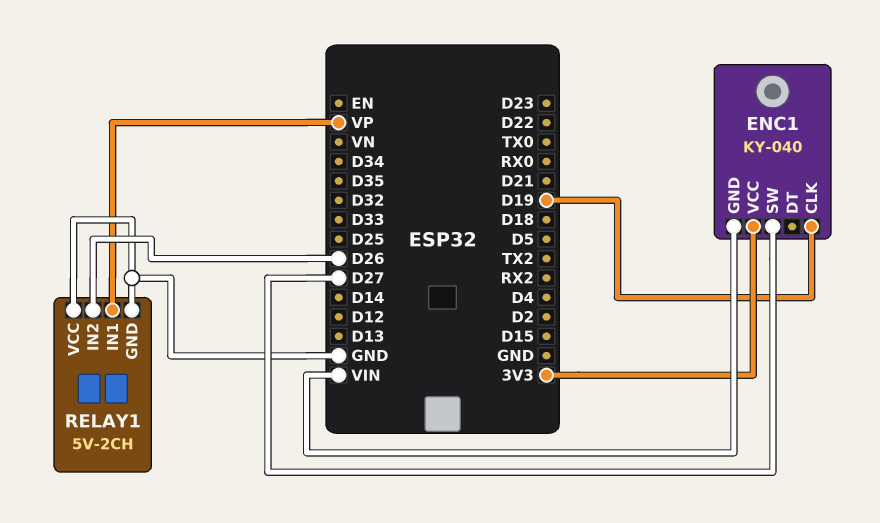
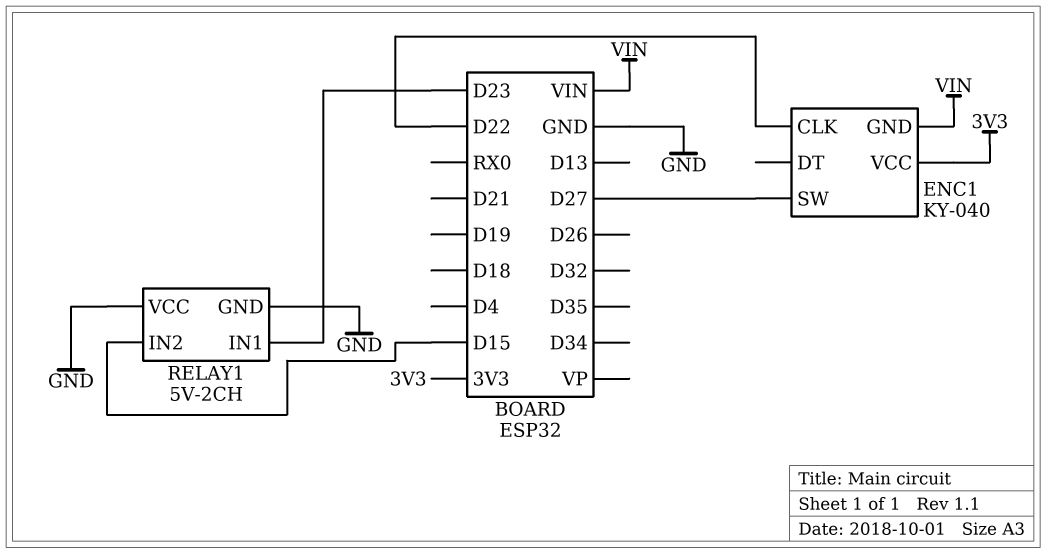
ENC1 pin CLK: D19 -> D22
RELAY1 pin IN1: VP -> D23
RELAY1 pin IN2: D26 -> D15

